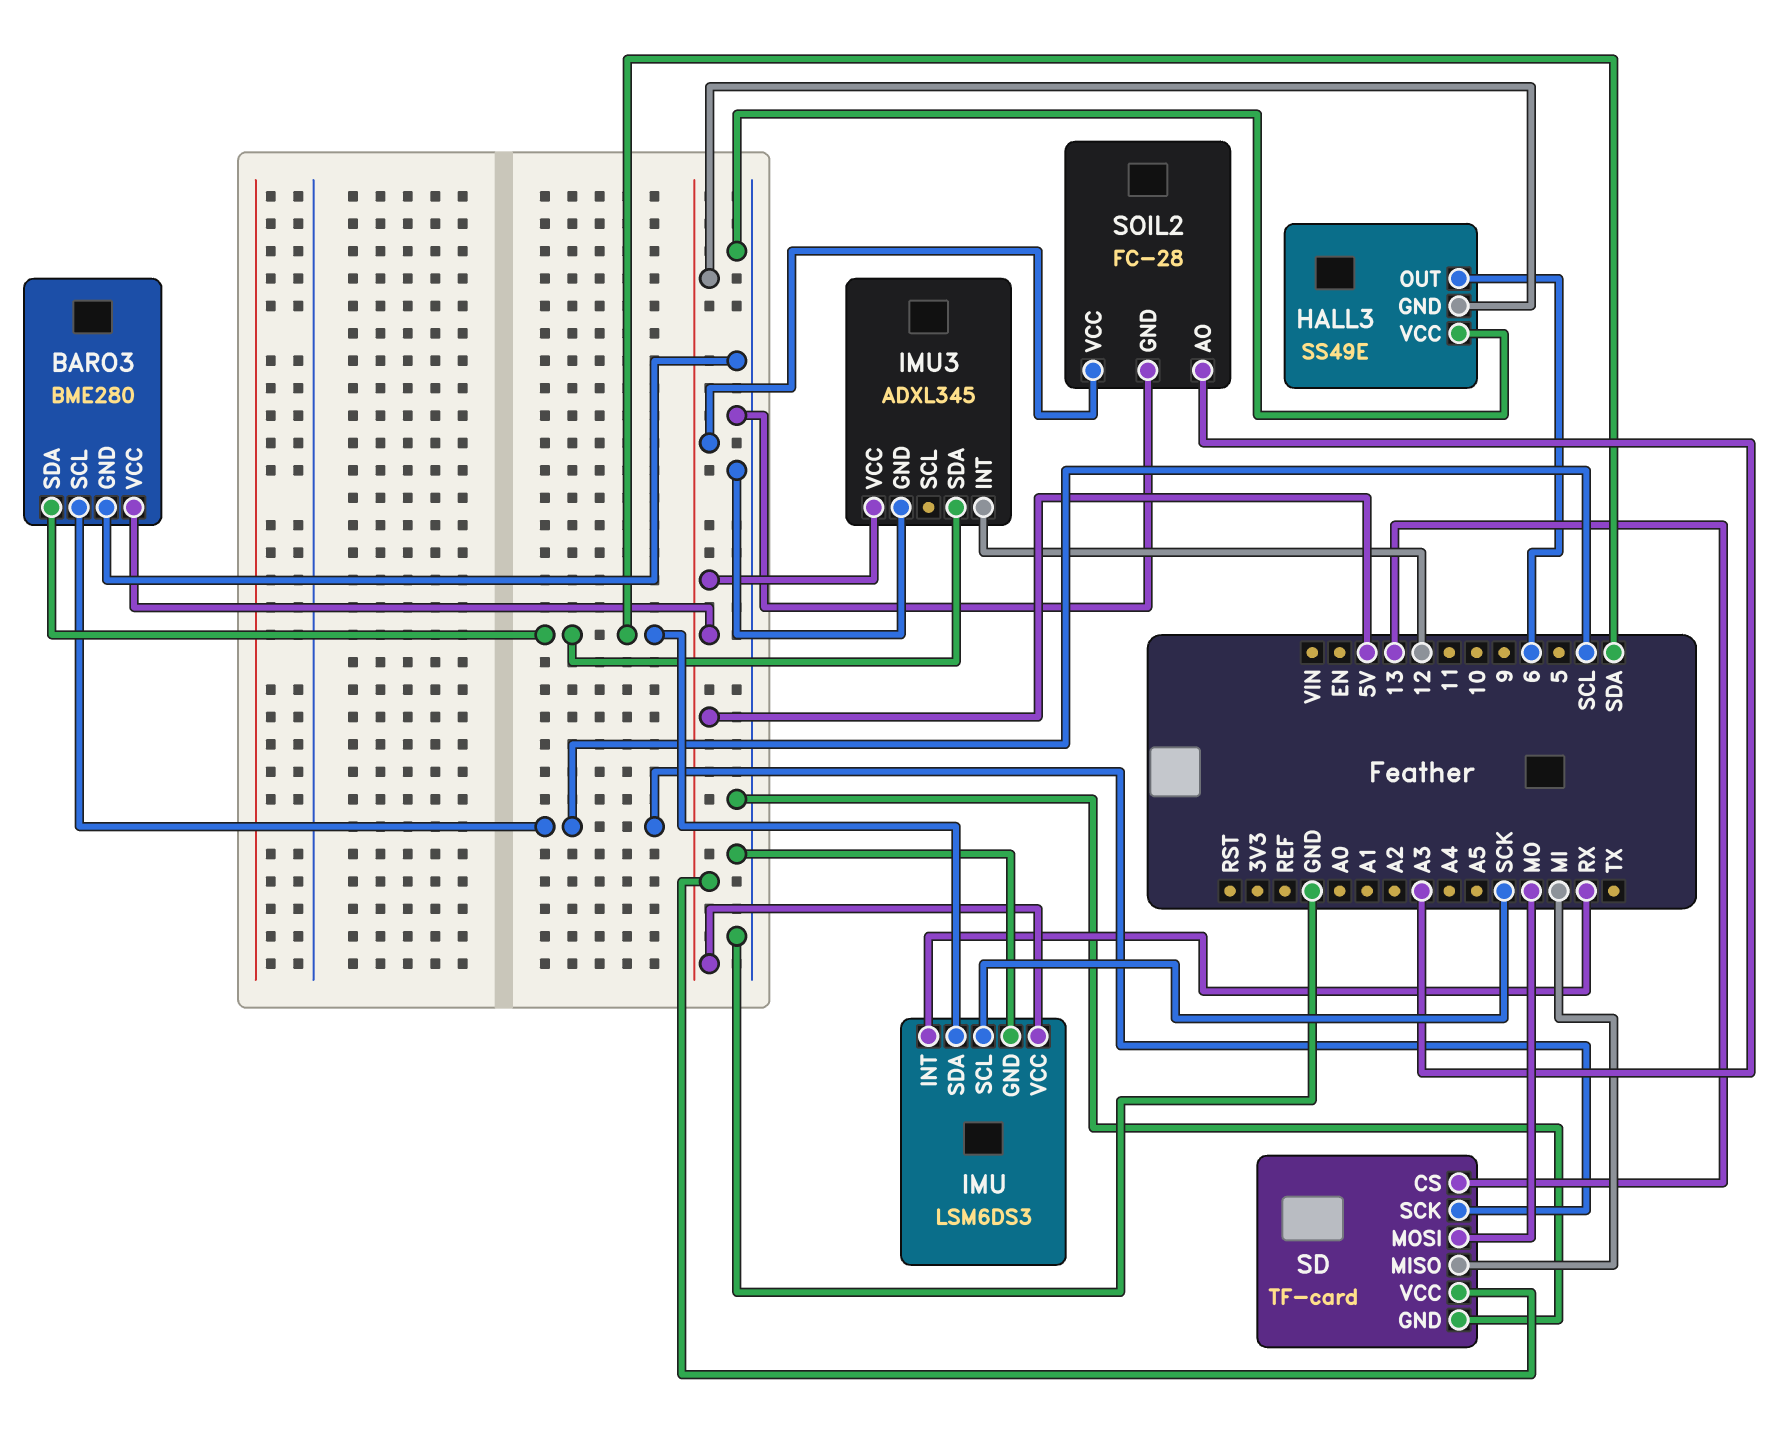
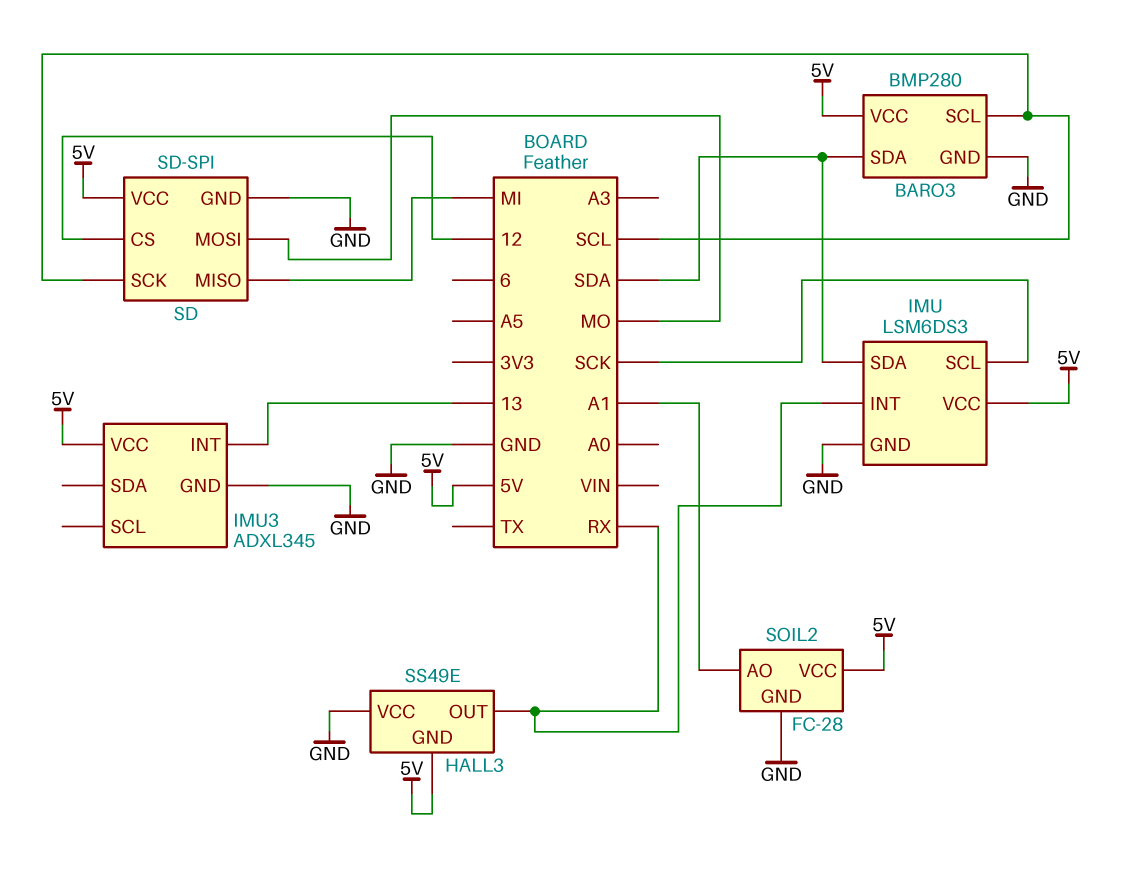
BARO3: BME280 -> BMP280
HALL3 pin OUT: 6 -> RX
IMU3 pin INT: 12 -> 13
IMU3 pin SDA: SDA -> none
SD: TF-card -> SD-SPI
SD pin CS: 13 -> 12
SOIL2 pin AO: A3 -> A1

